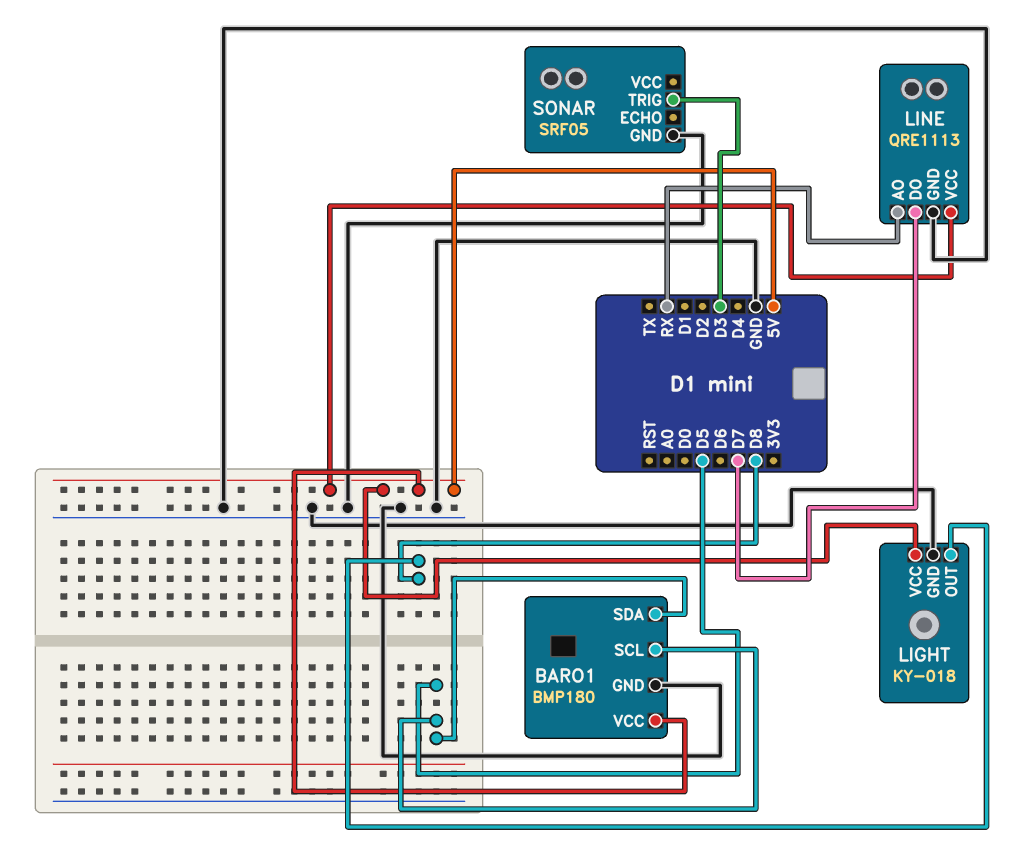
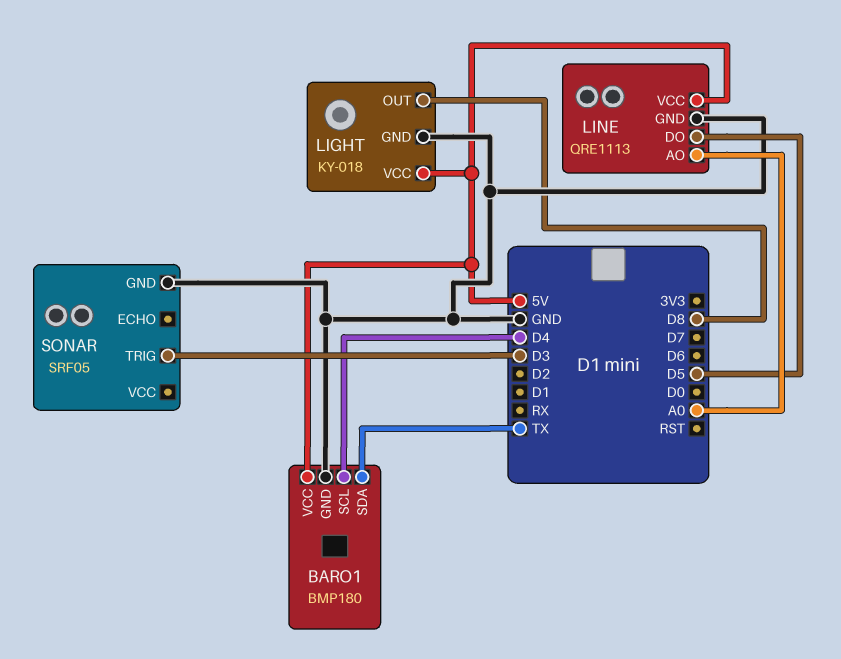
BARO1 pin SCL: D5 -> D4
BARO1 pin SDA: D5 -> TX
LINE pin AO: RX -> A0
LINE pin DO: D7 -> D5

